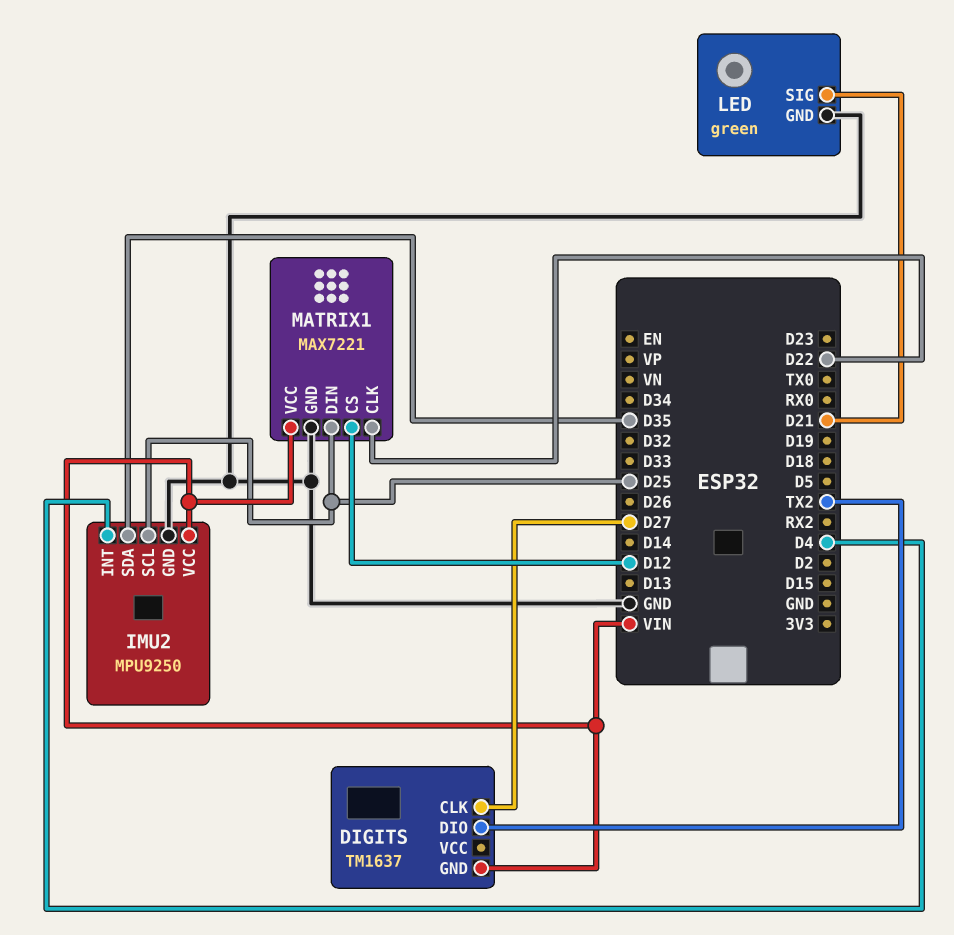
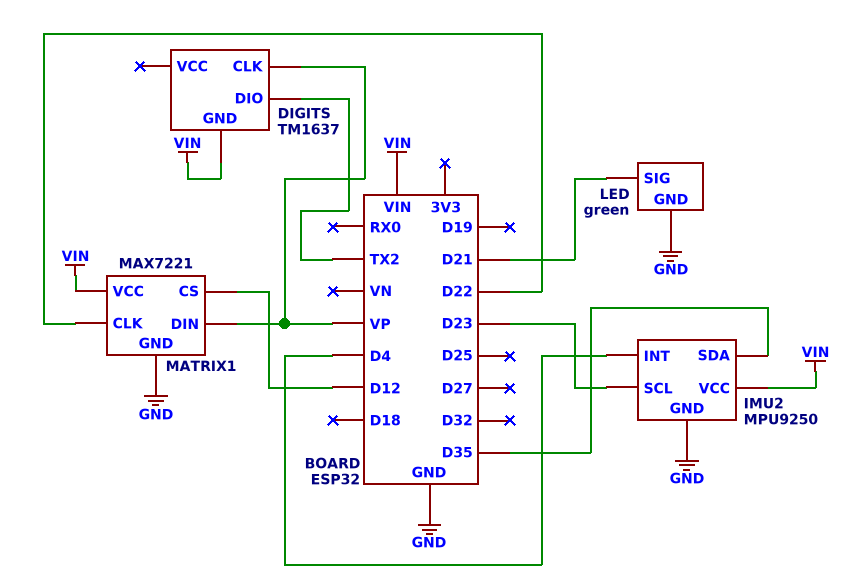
DIGITS pin CLK: D27 -> VP
IMU2 pin SCL: D25 -> D23
MATRIX1 pin DIN: D25 -> VP

